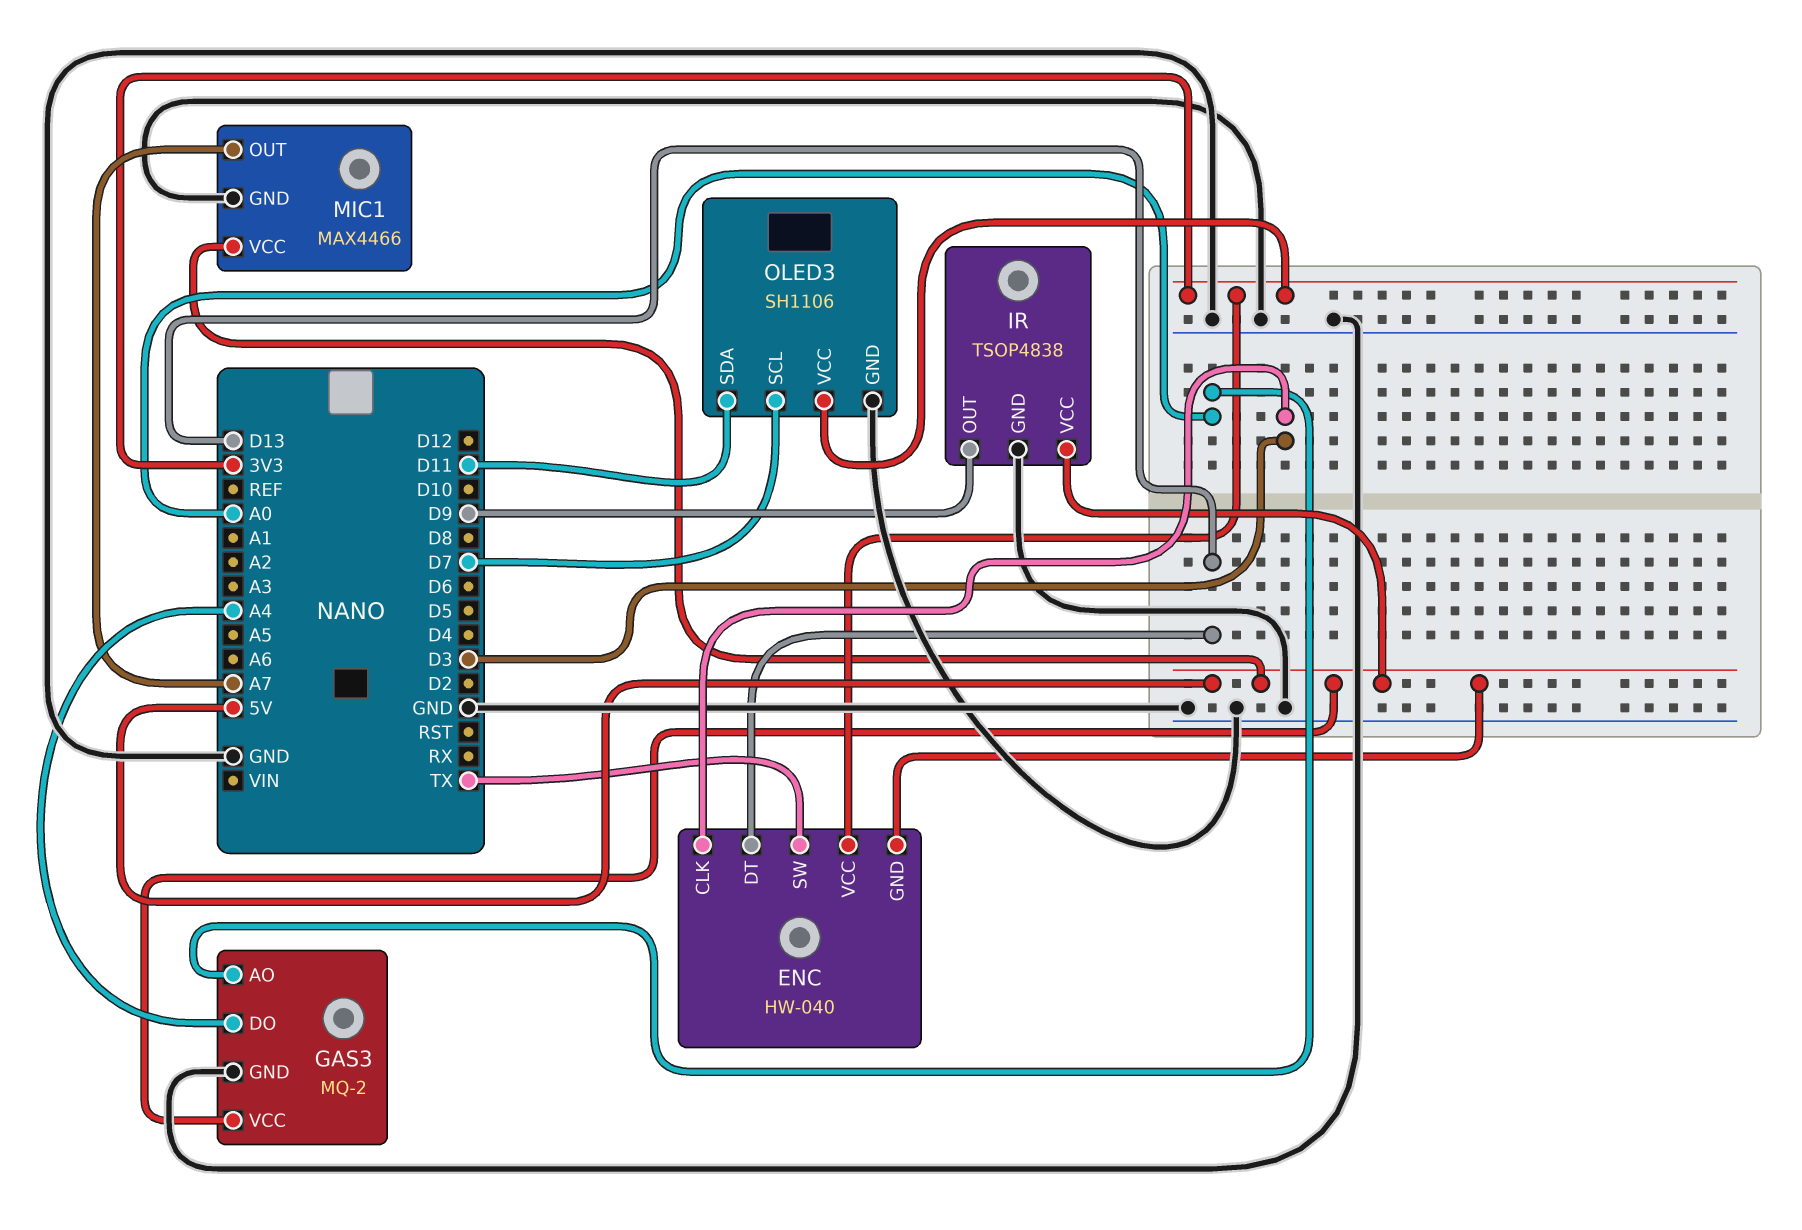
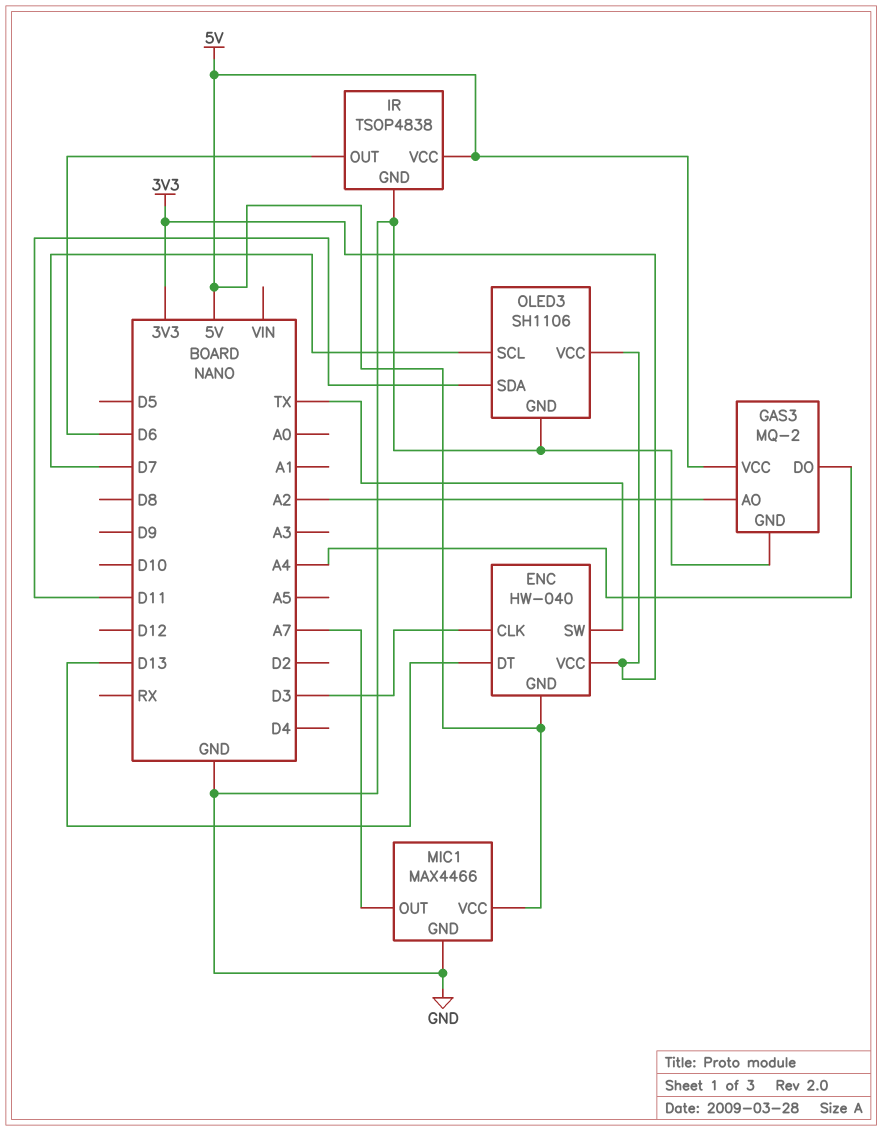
GAS3 pin AO: A0 -> A2
IR pin OUT: D9 -> D6

